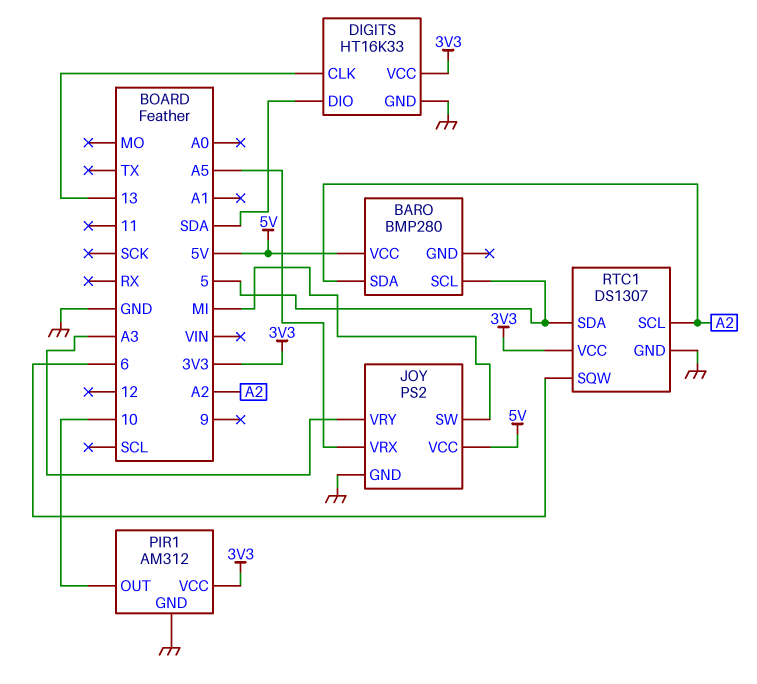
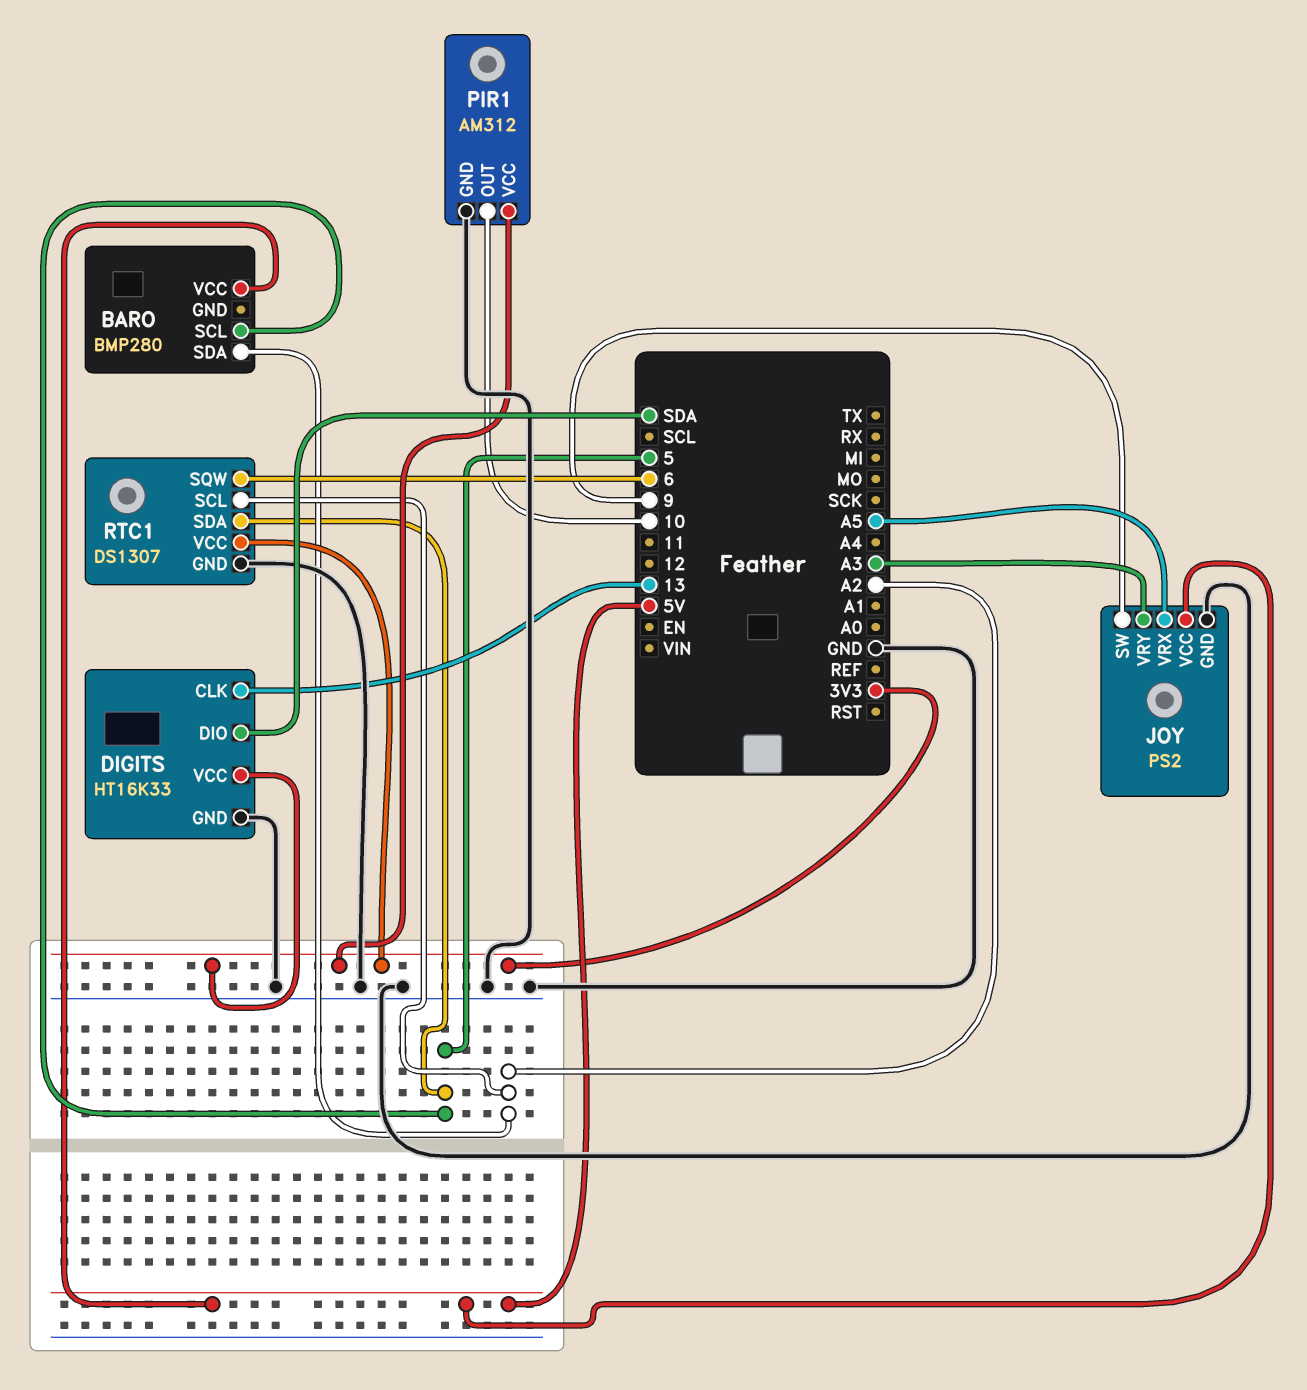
JOY pin SW: MI -> 9

